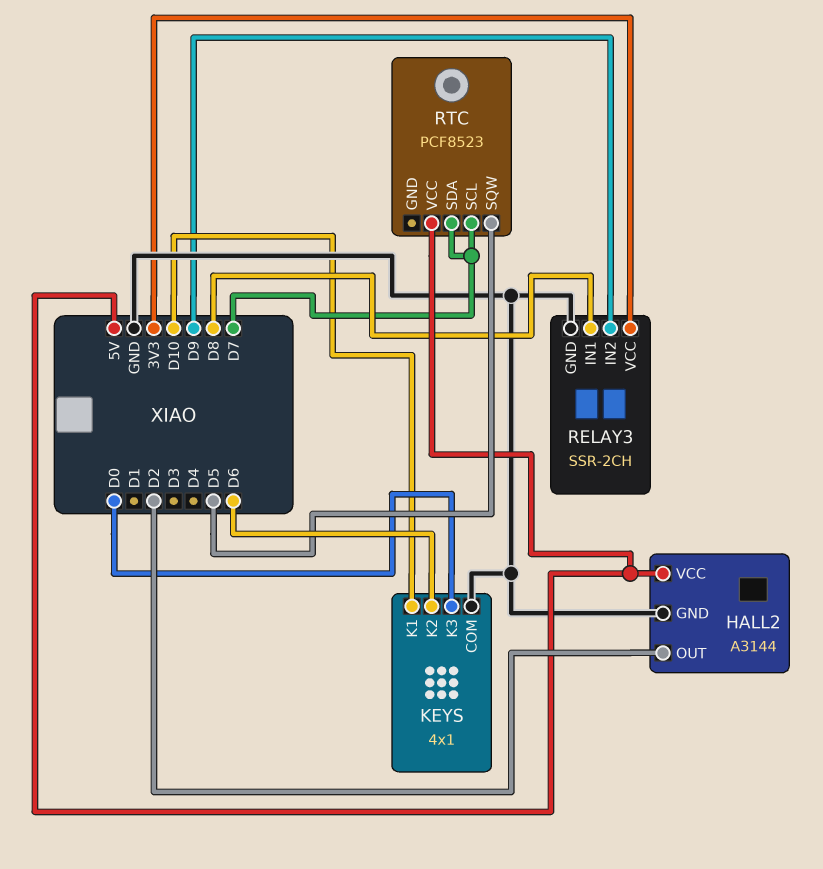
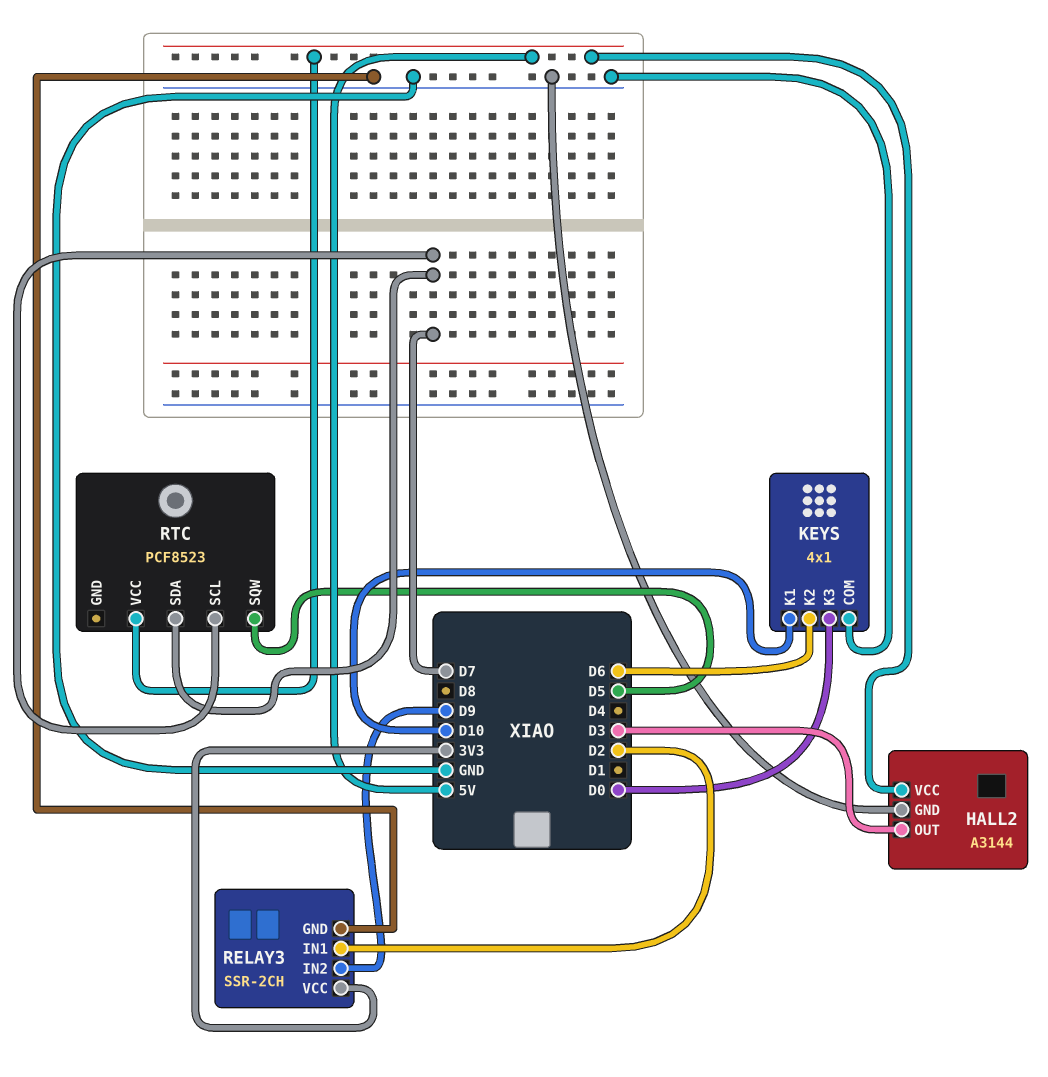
HALL2 pin OUT: D2 -> D3
RELAY3 pin IN1: D8 -> D2

